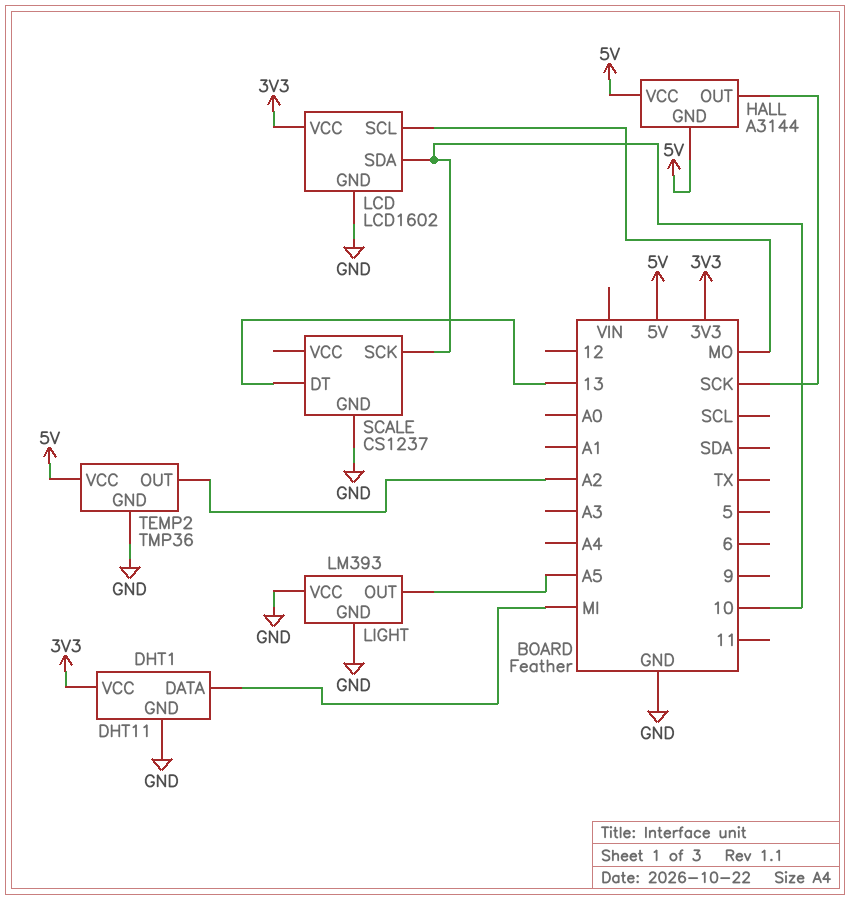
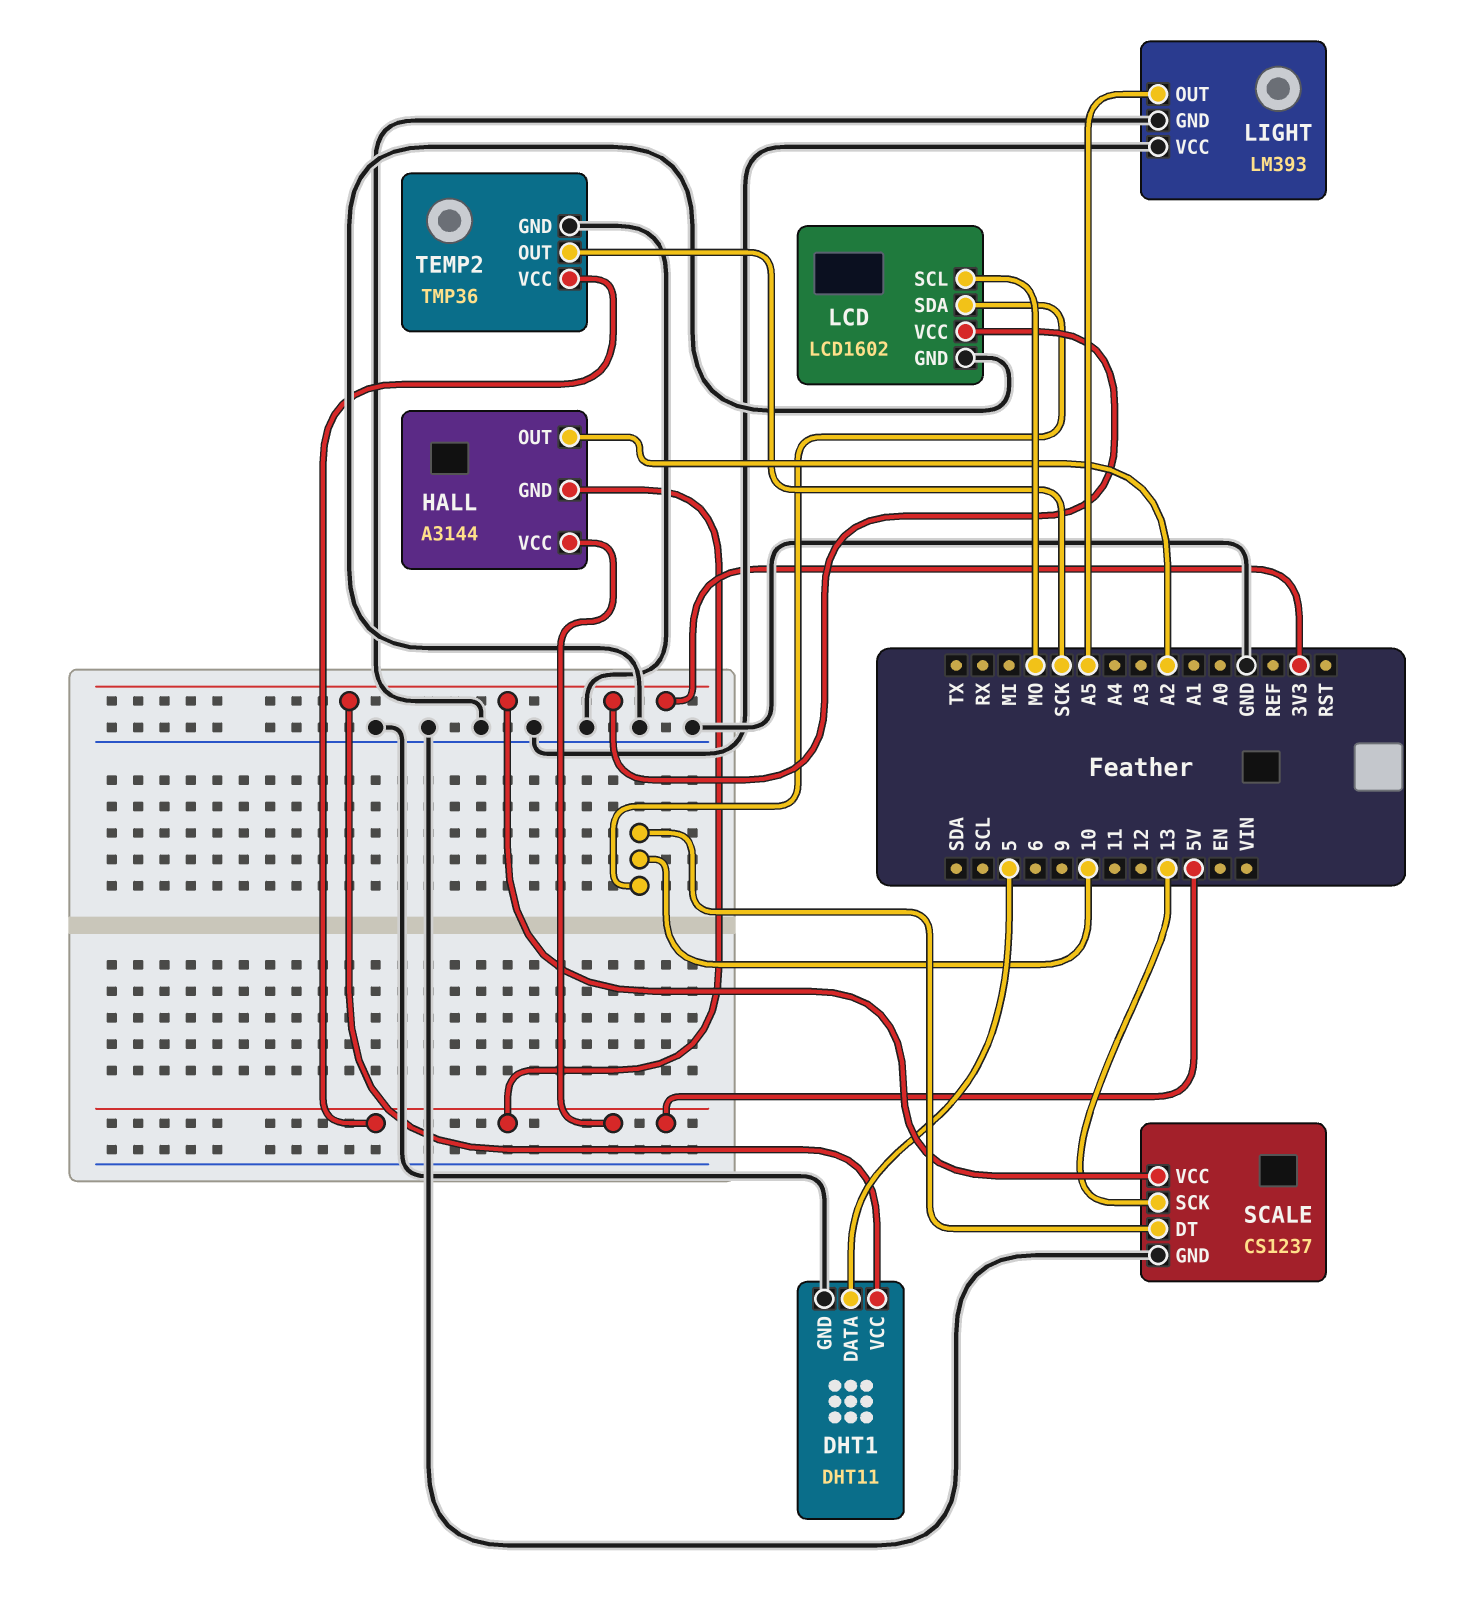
DHT1 pin DATA: MI -> 5
HALL pin OUT: SCK -> A2
SCALE pin DT: 13 -> 10
SCALE pin SCK: 10 -> 13
SCALE pin VCC: none -> 3V3
TEMP2 pin OUT: A2 -> SCK

